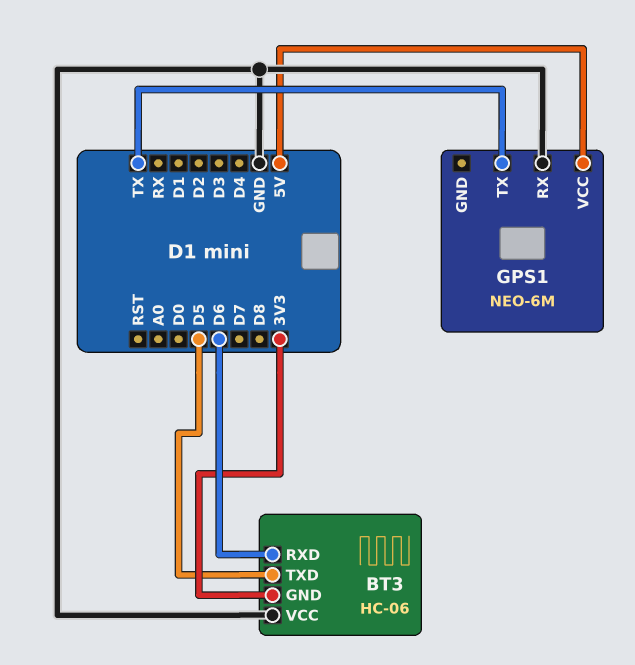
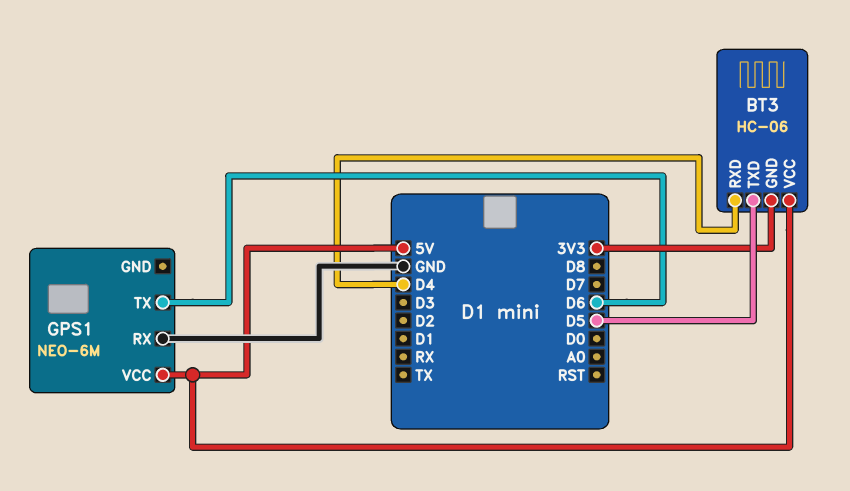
BT3 pin RXD: D6 -> D4
BT3 pin VCC: GND -> 5V
GPS1 pin TX: TX -> D6

